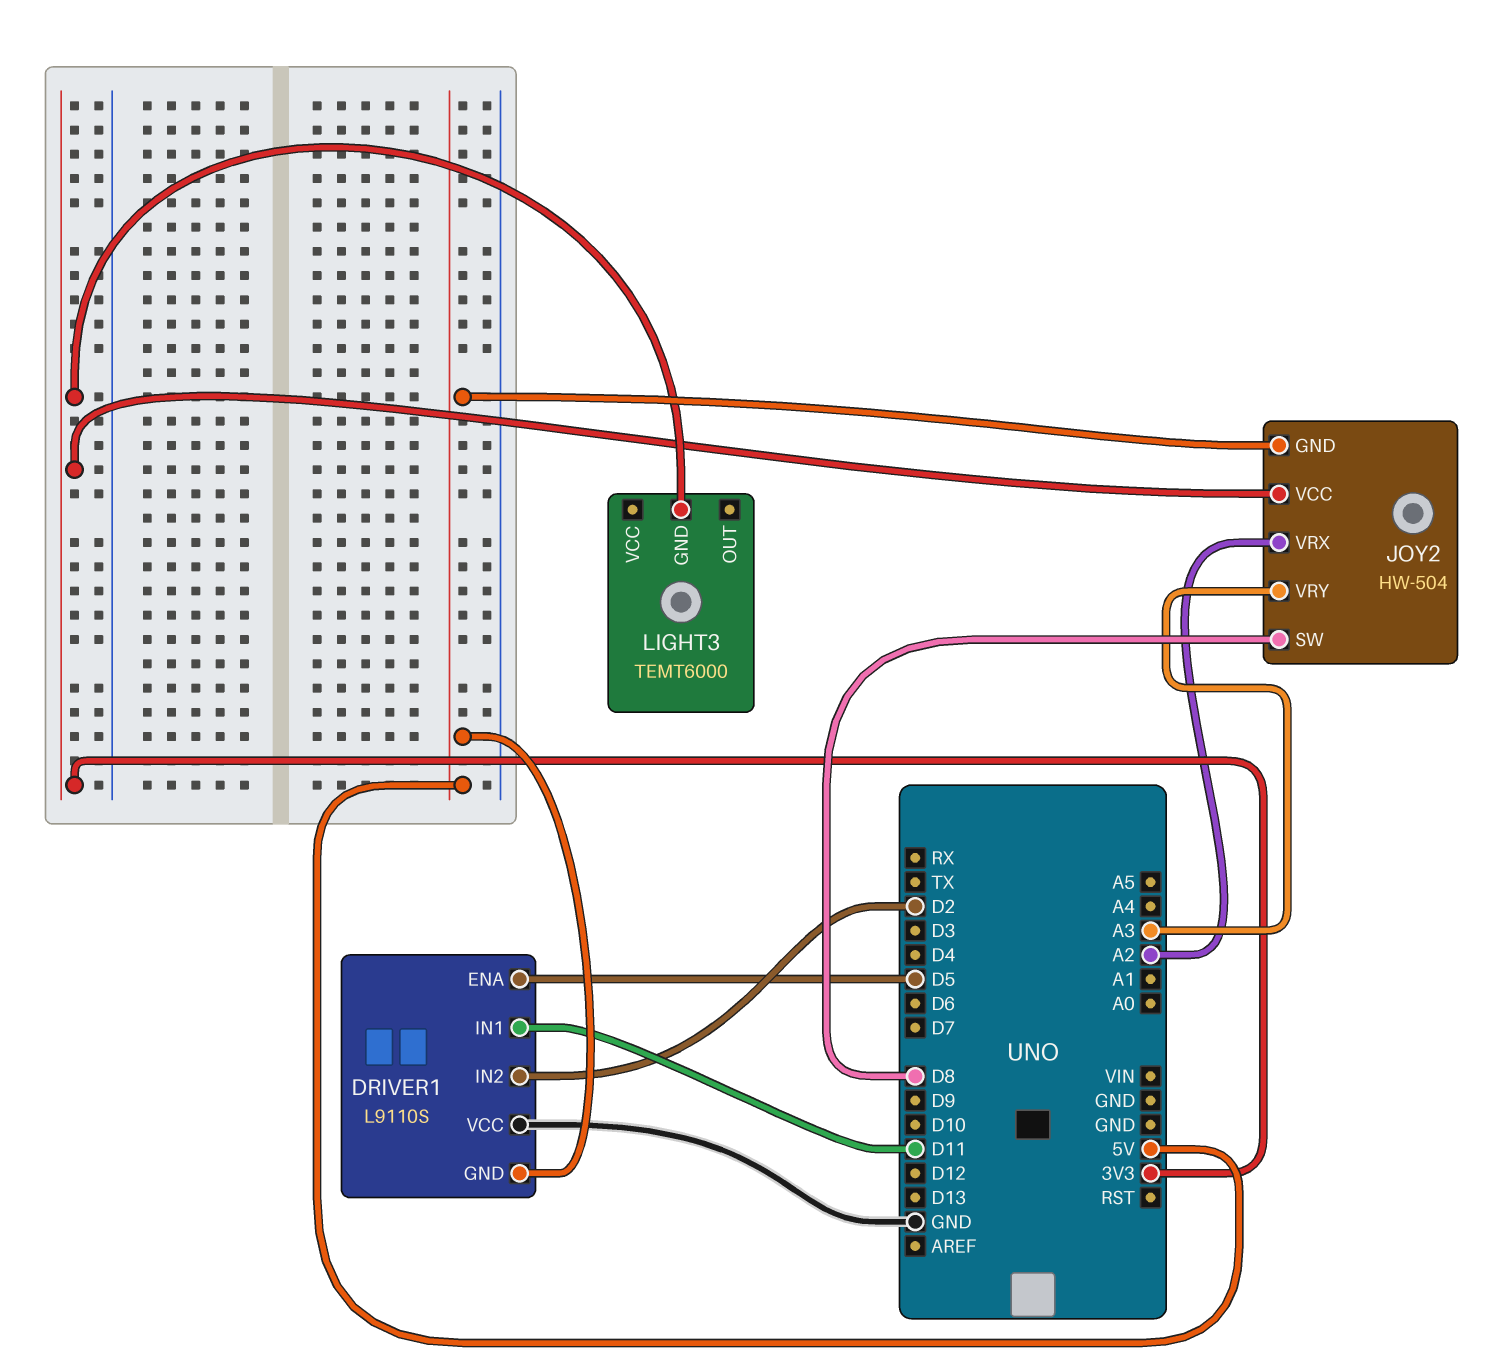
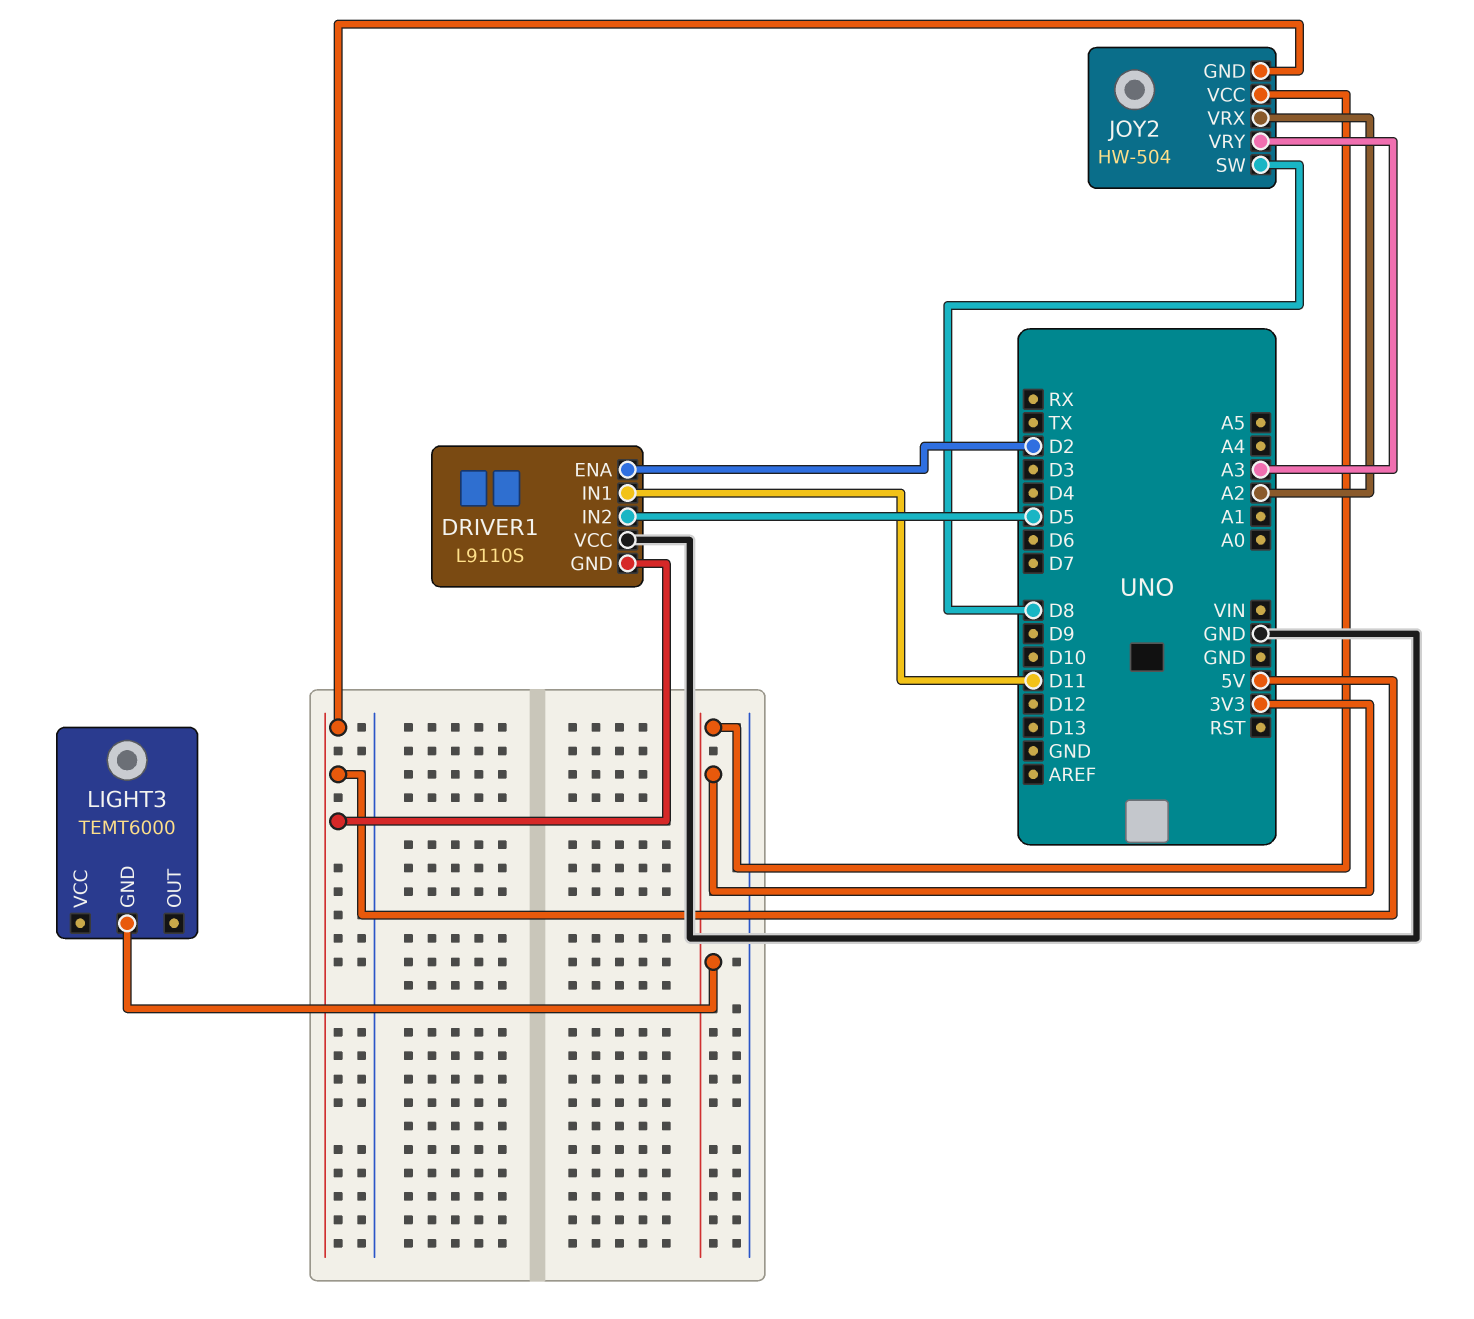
DRIVER1 pin ENA: D5 -> D2
DRIVER1 pin IN2: D2 -> D5

